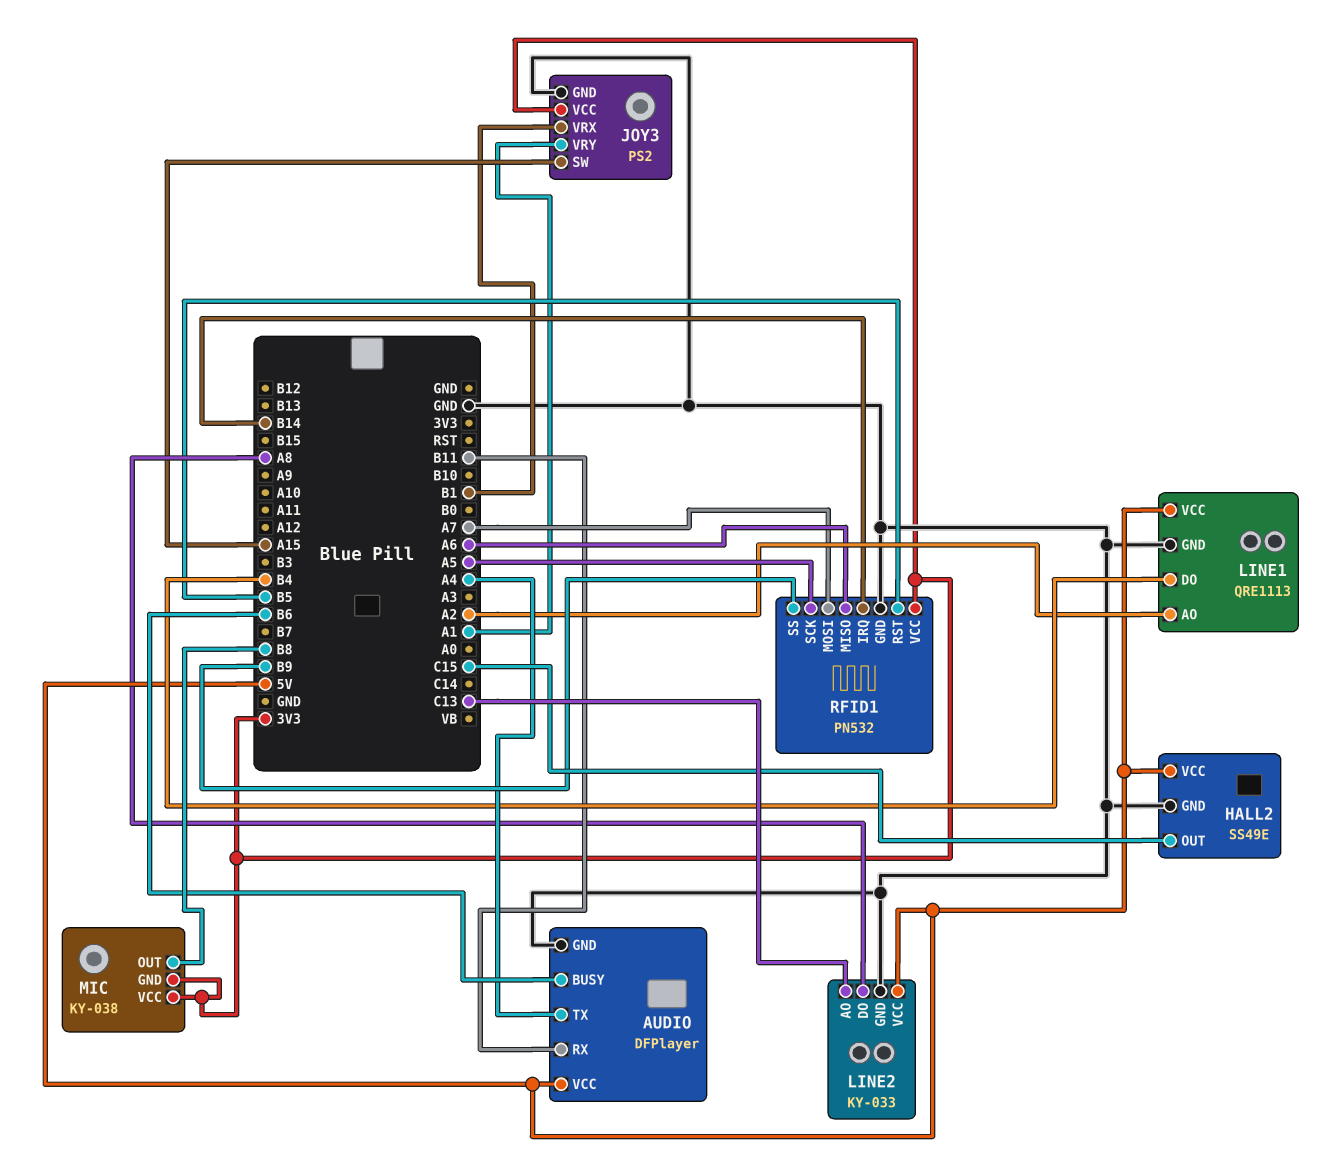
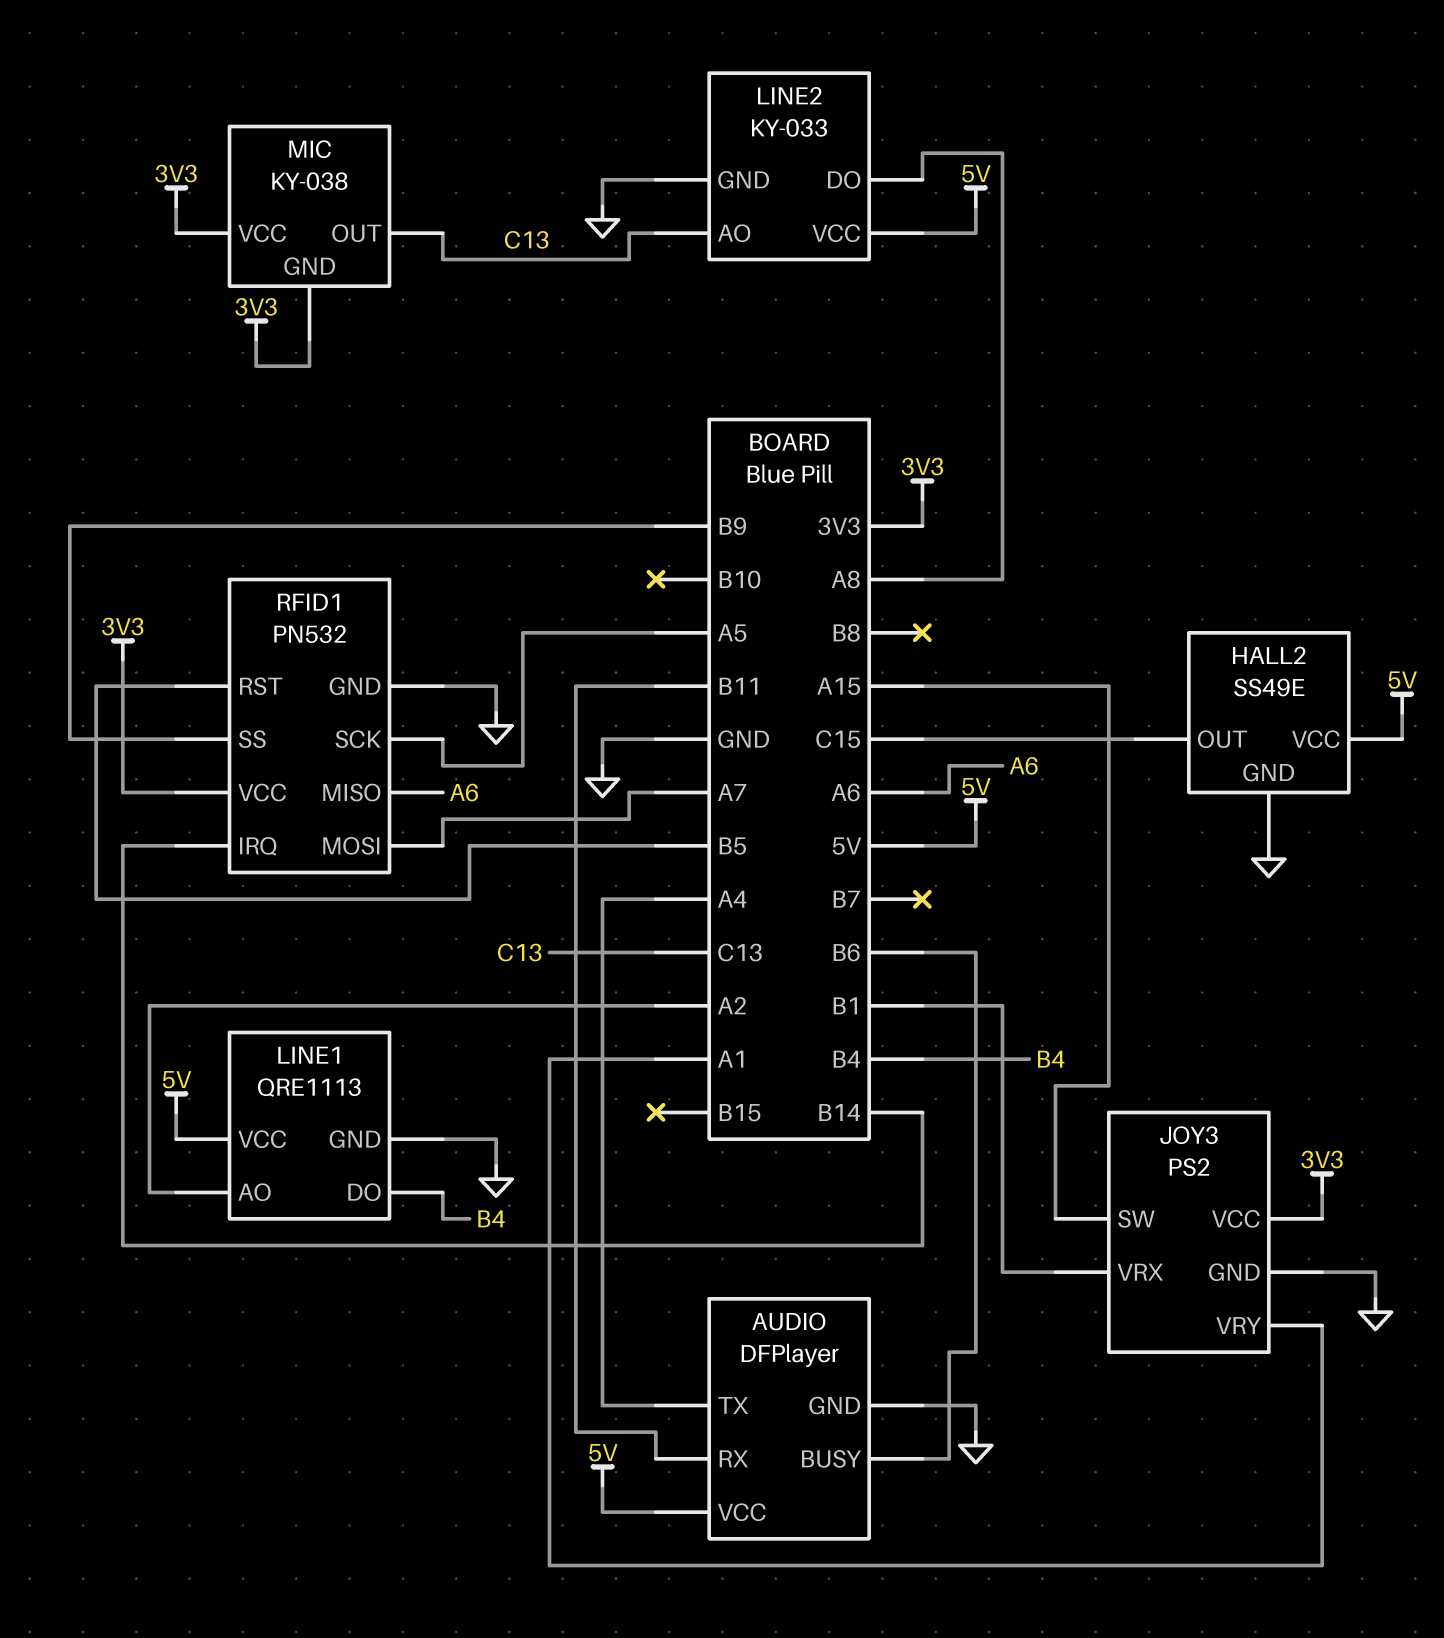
MIC pin OUT: B8 -> C13

